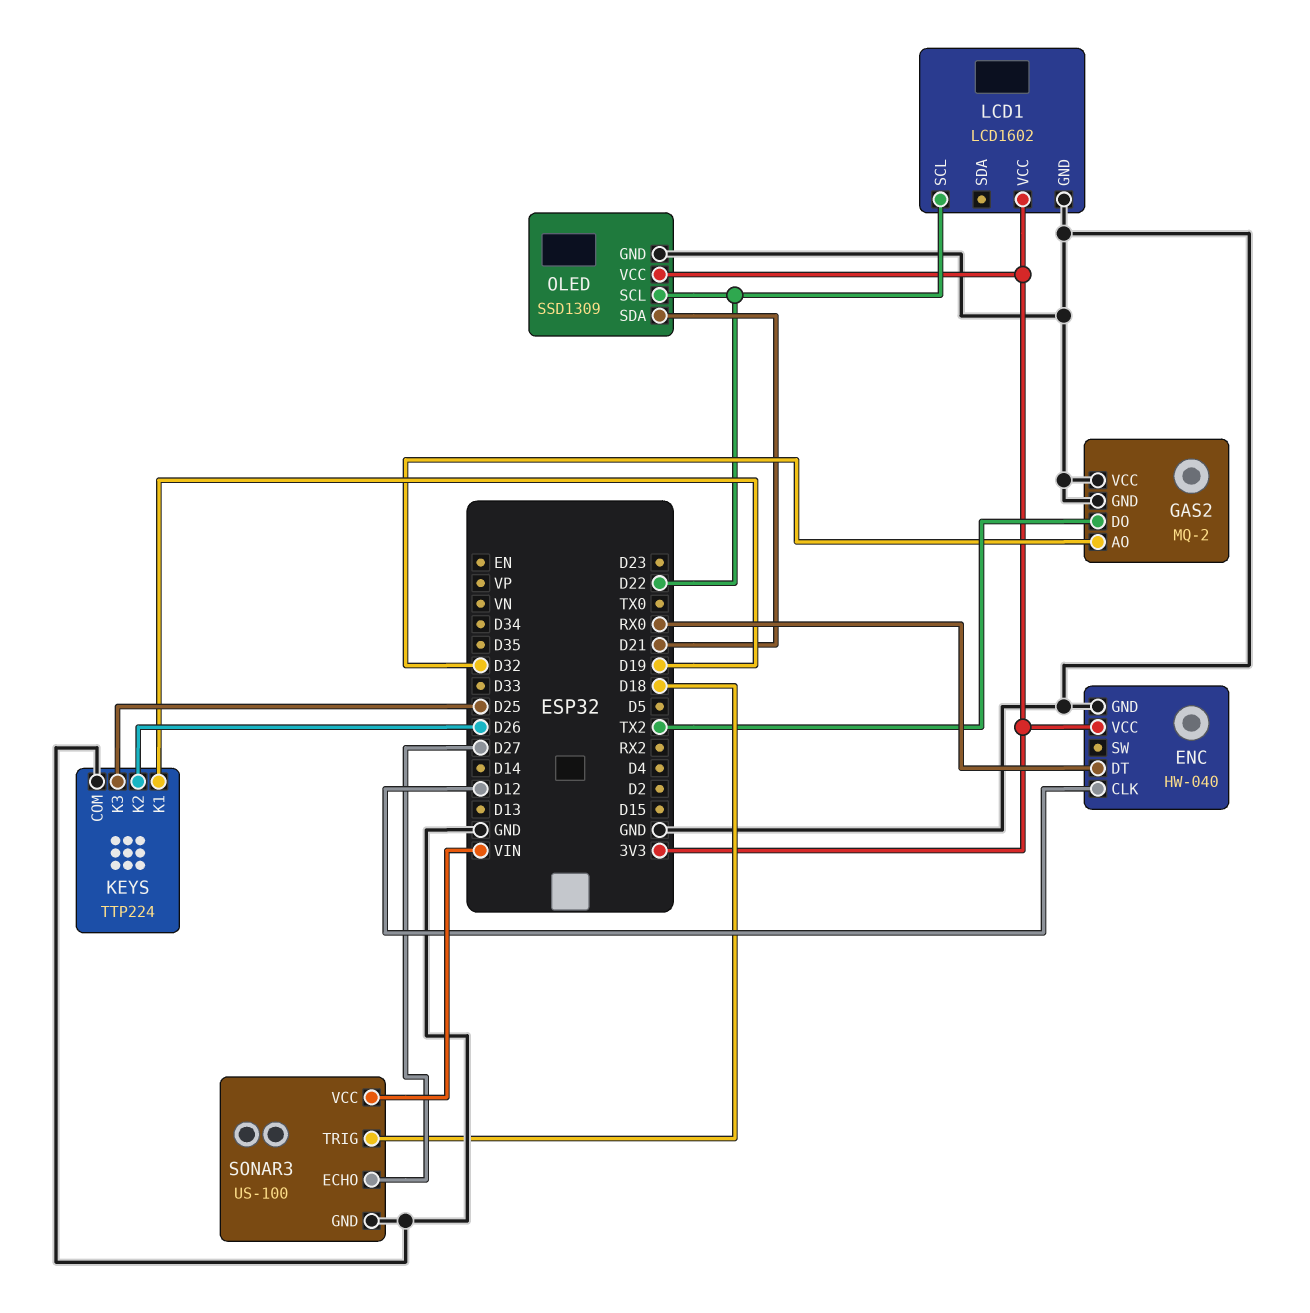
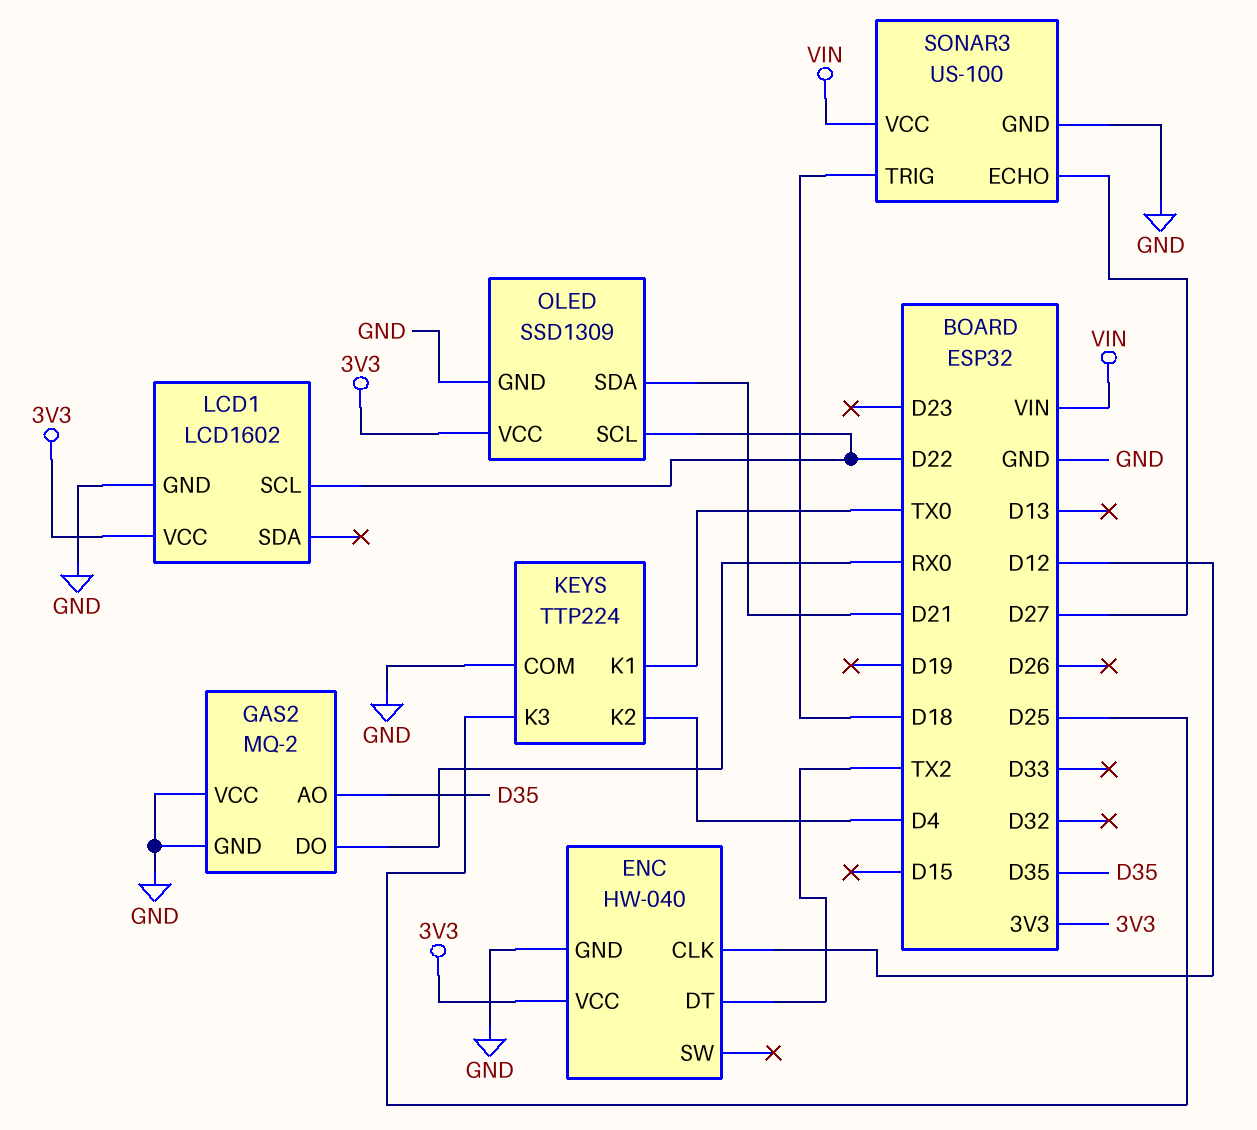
ENC pin DT: RX0 -> TX2
GAS2 pin AO: D32 -> D35
GAS2 pin DO: TX2 -> RX0
KEYS pin K1: D19 -> TX0
KEYS pin K2: D26 -> D4

